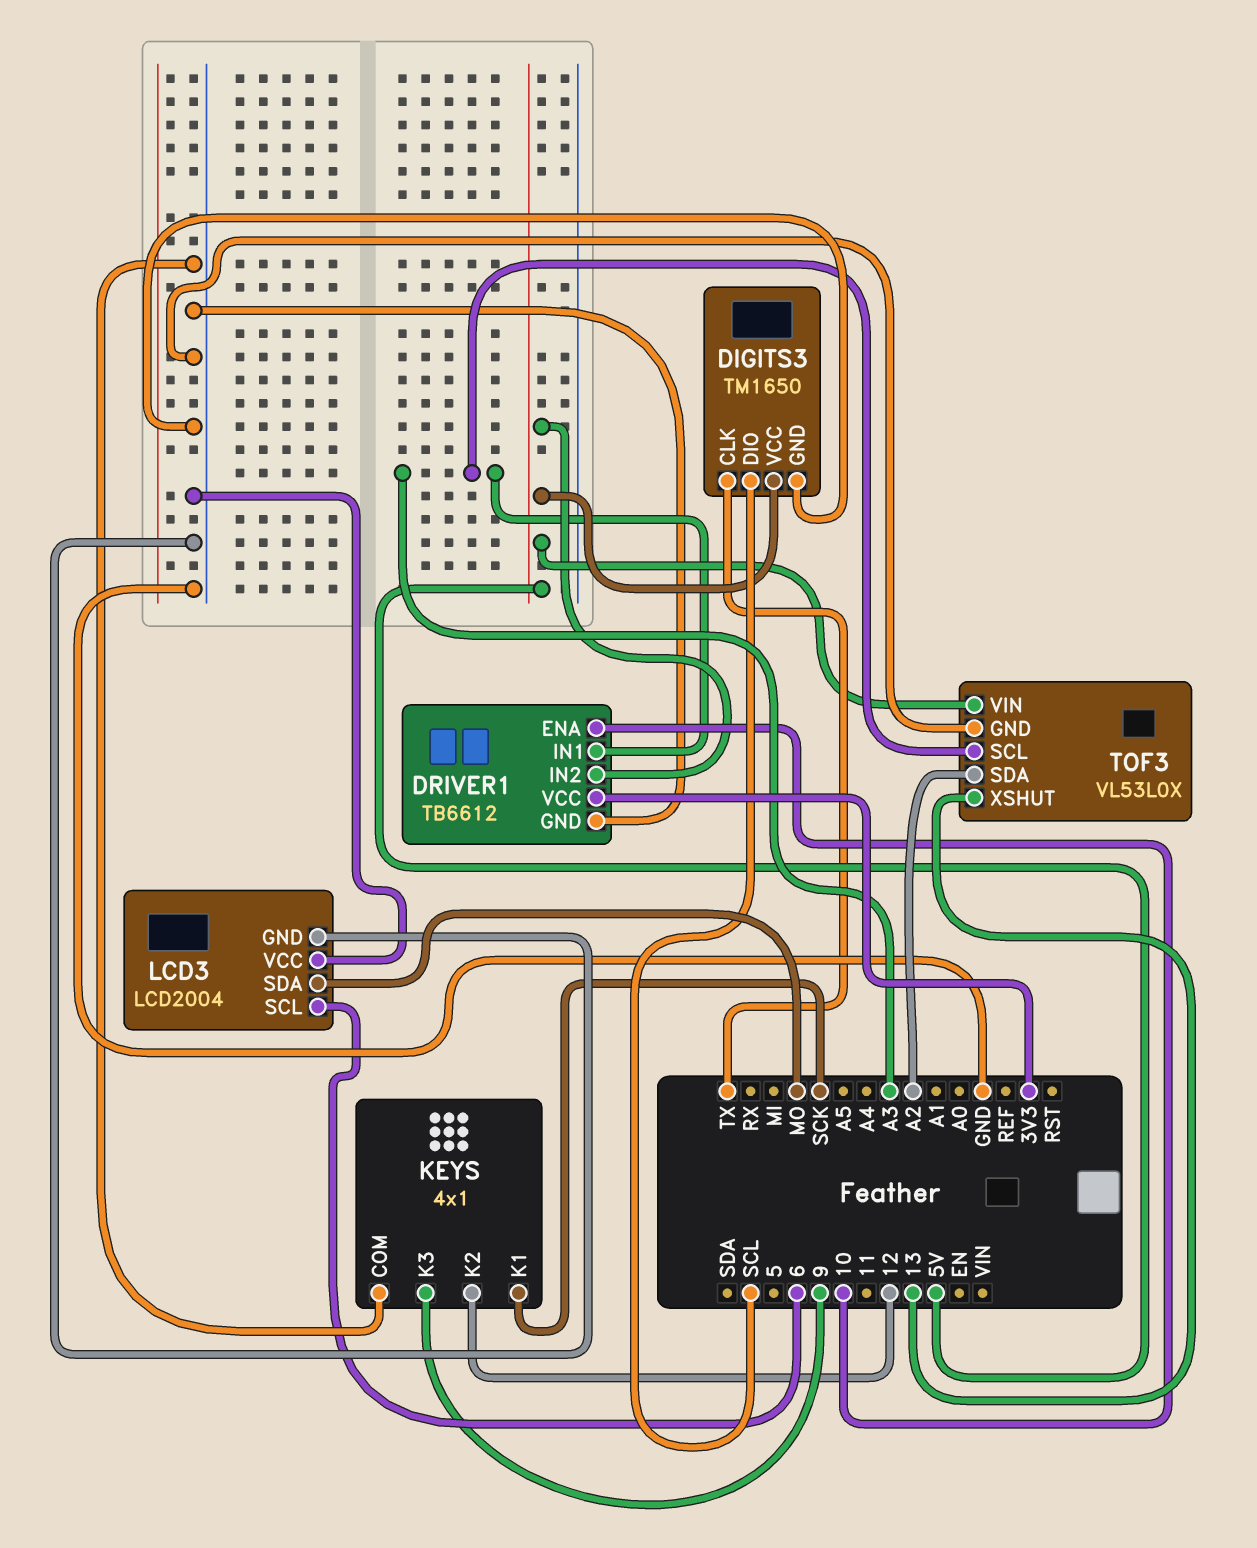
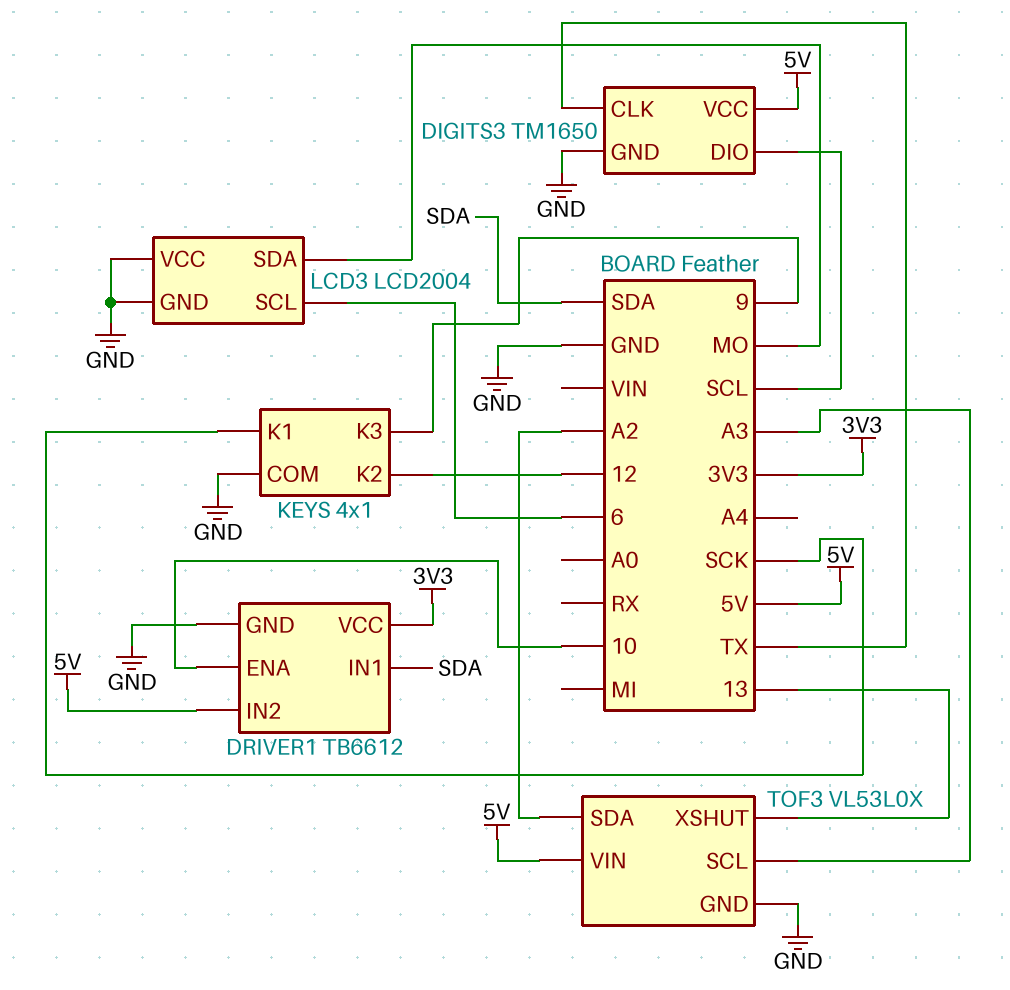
DRIVER1 pin IN1: A3 -> SDA

